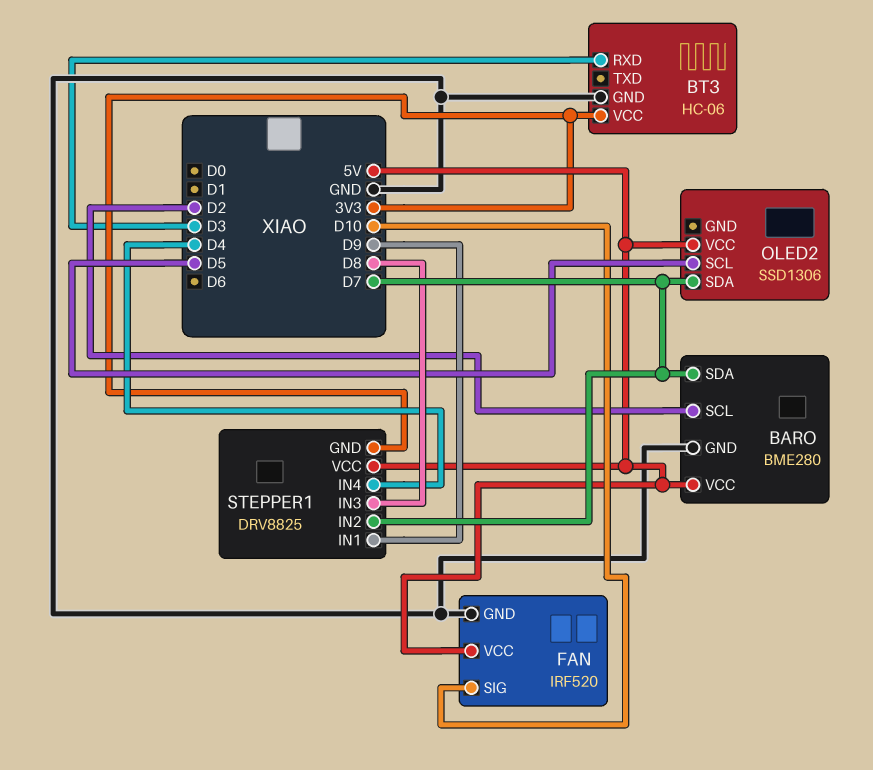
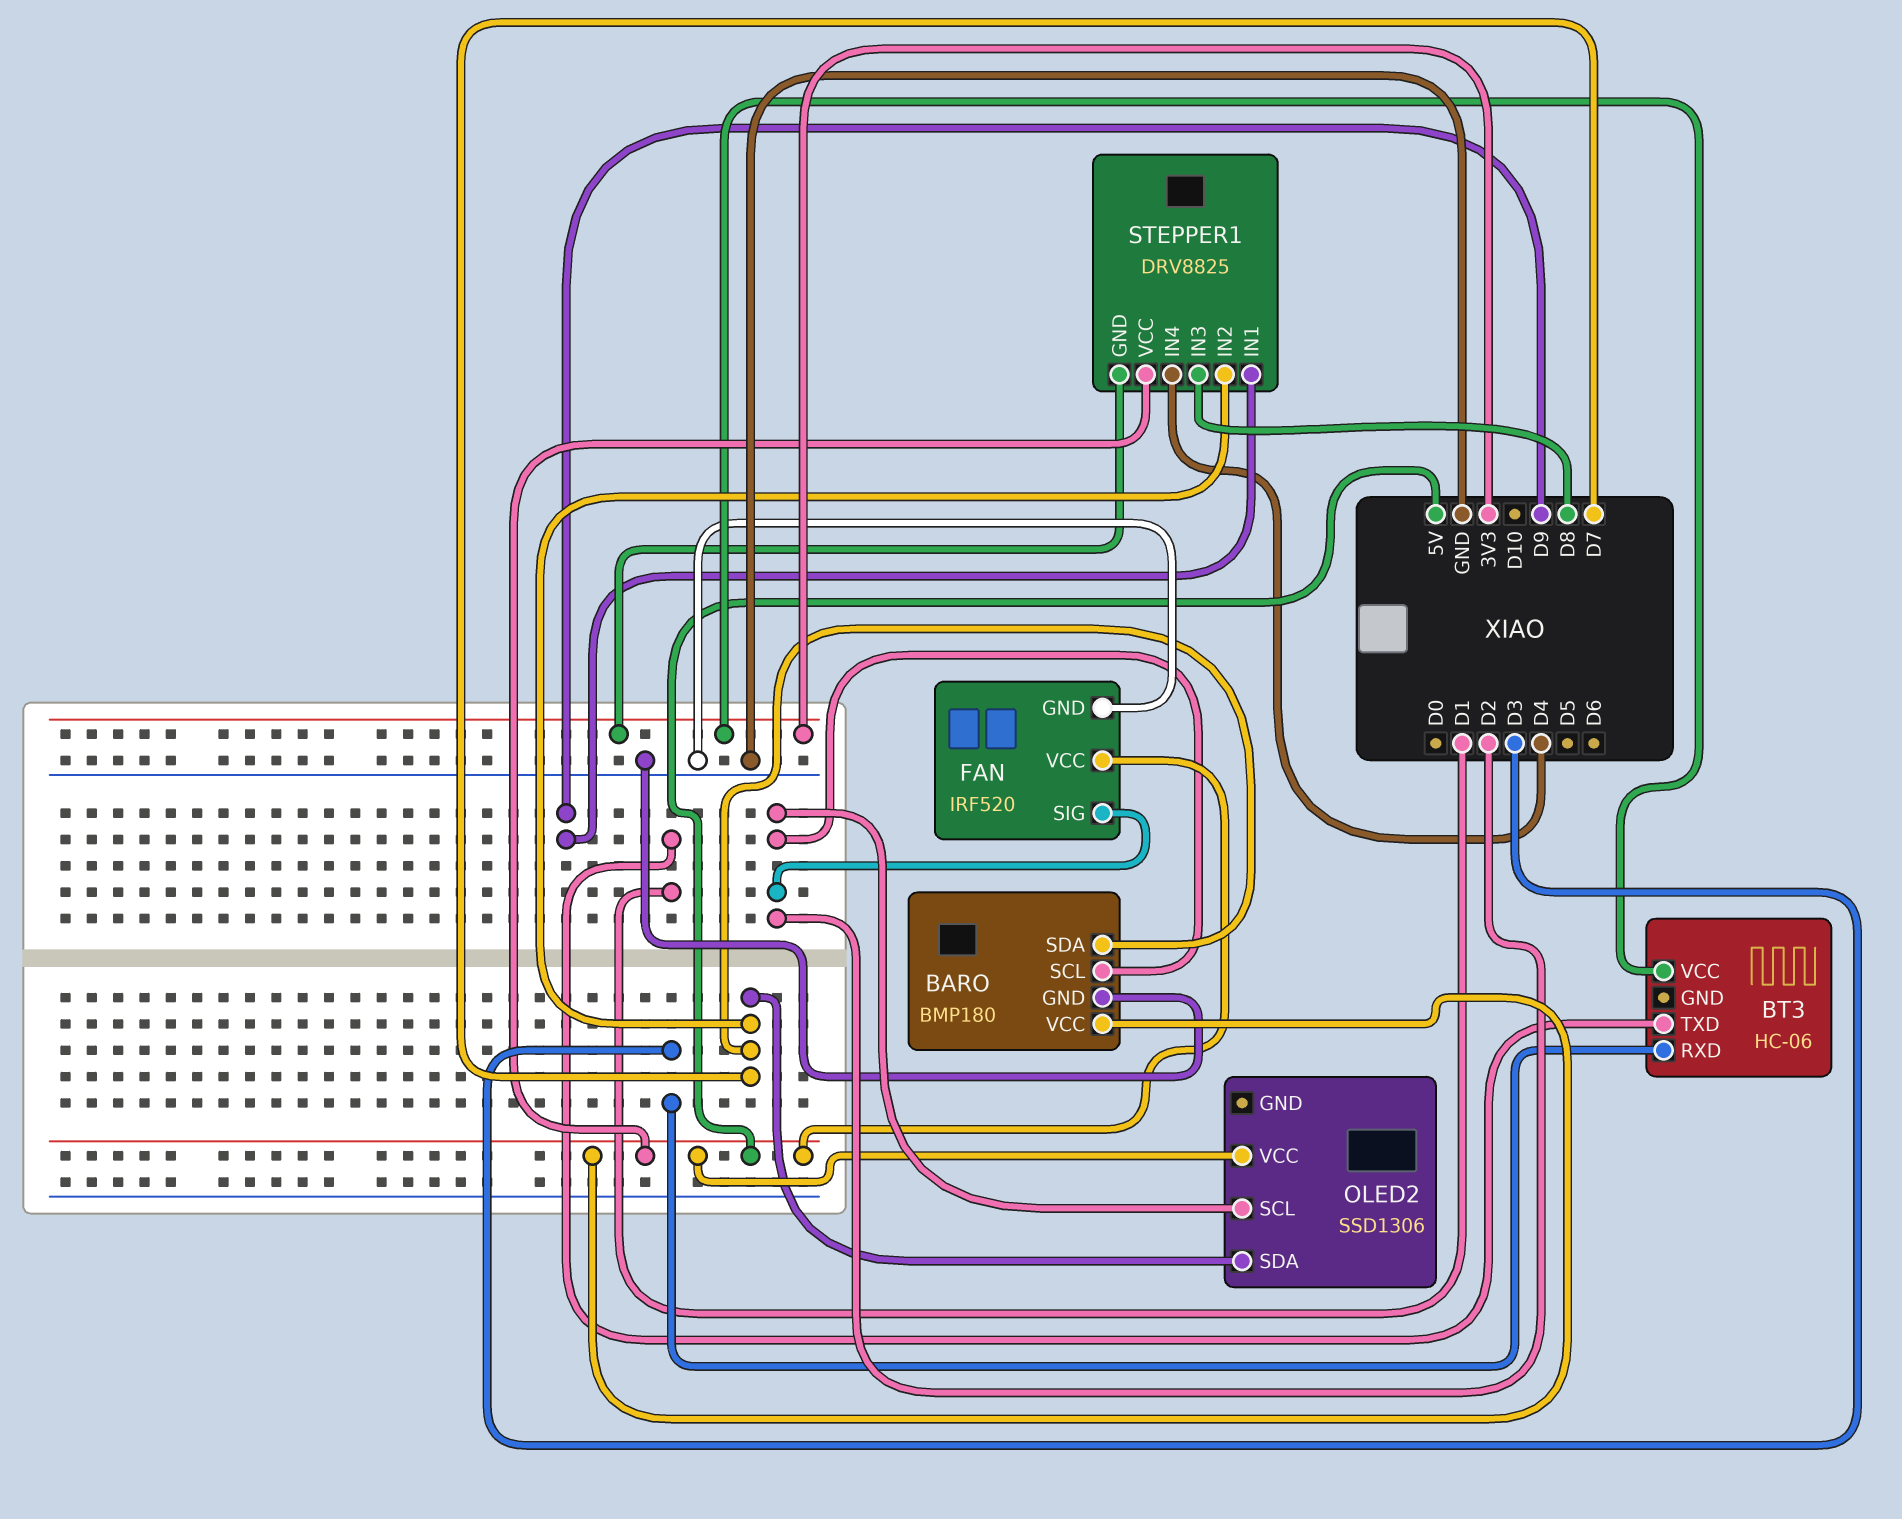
BARO: BME280 -> BMP180
BT3 pin GND: GND -> none
BT3 pin TXD: none -> D1
FAN pin SIG: D10 -> D2
OLED2 pin SCL: D5 -> D2

